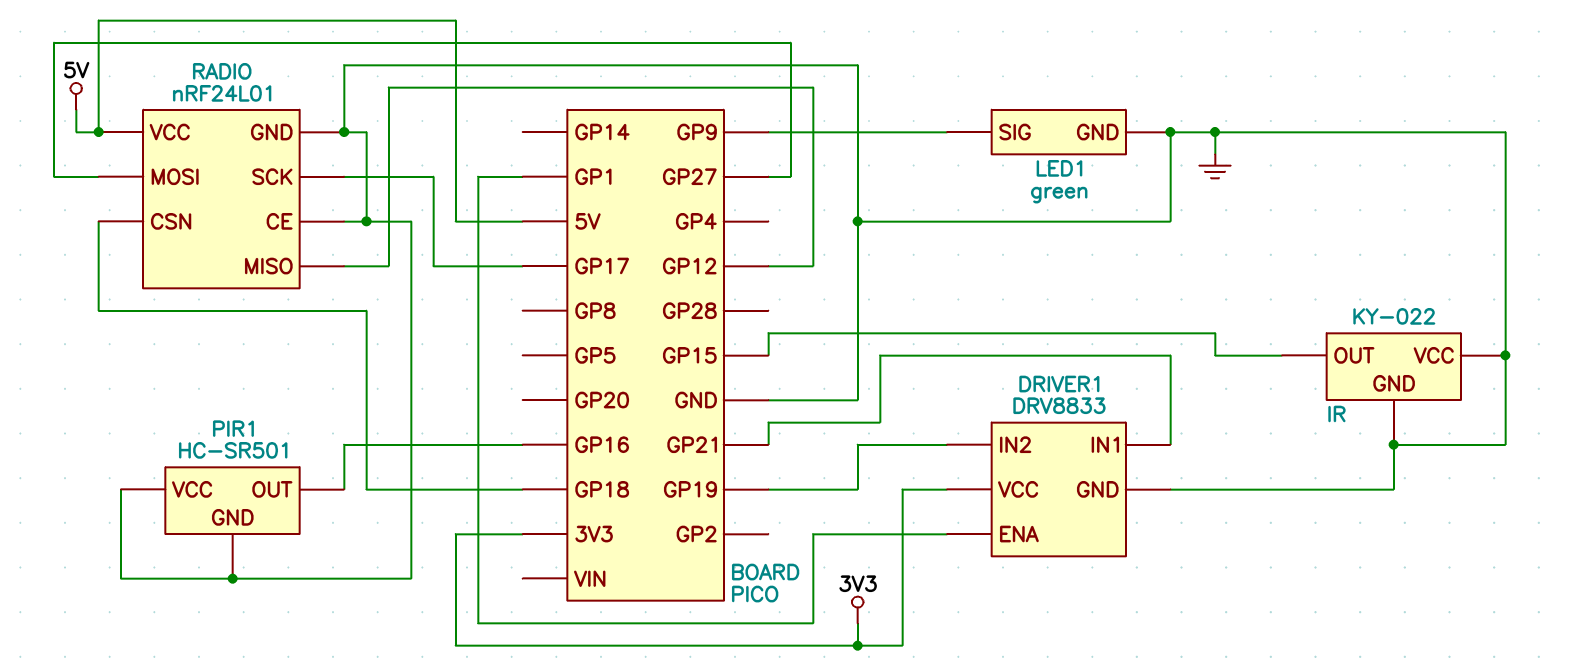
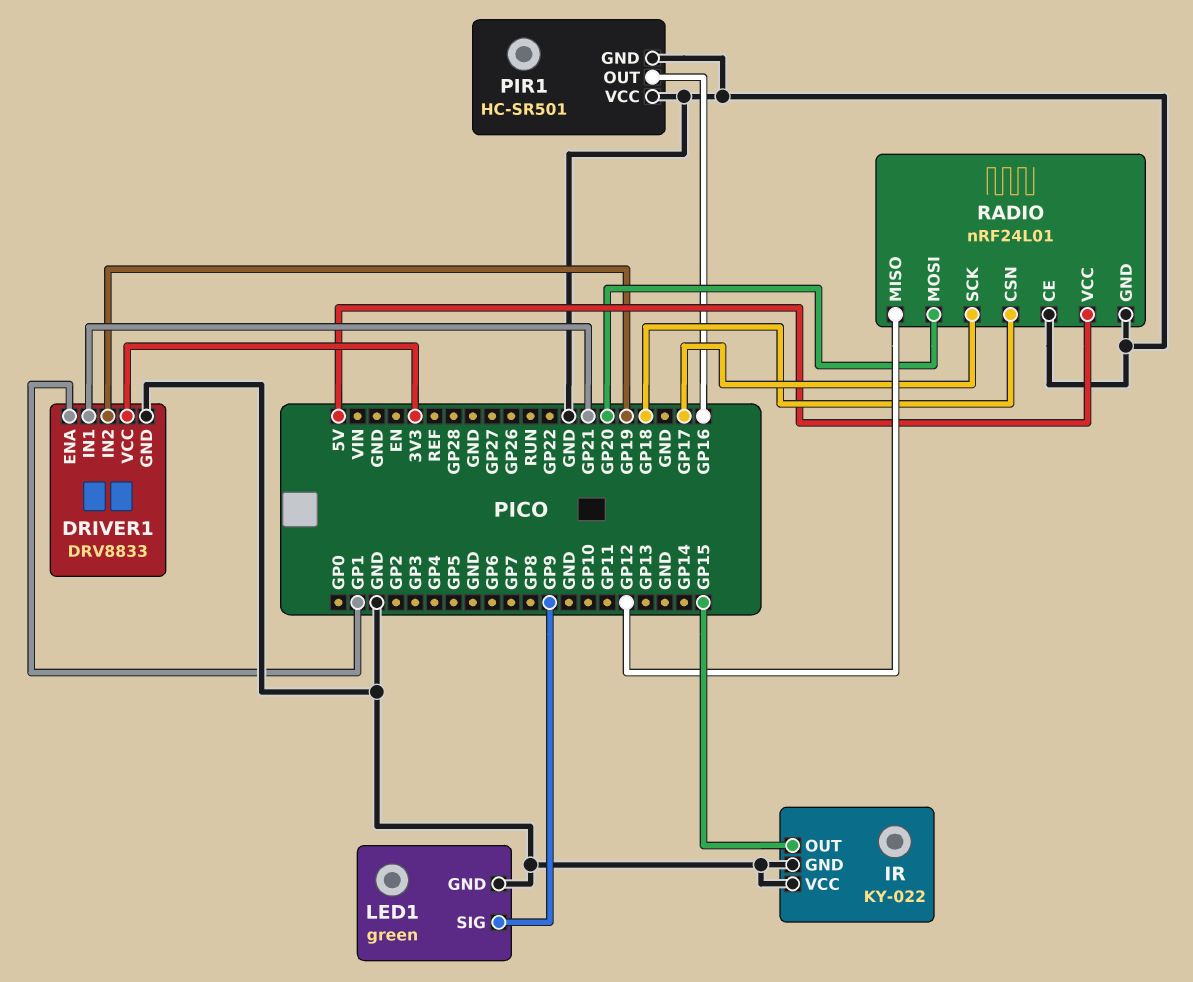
RADIO pin MOSI: GP27 -> GP20

